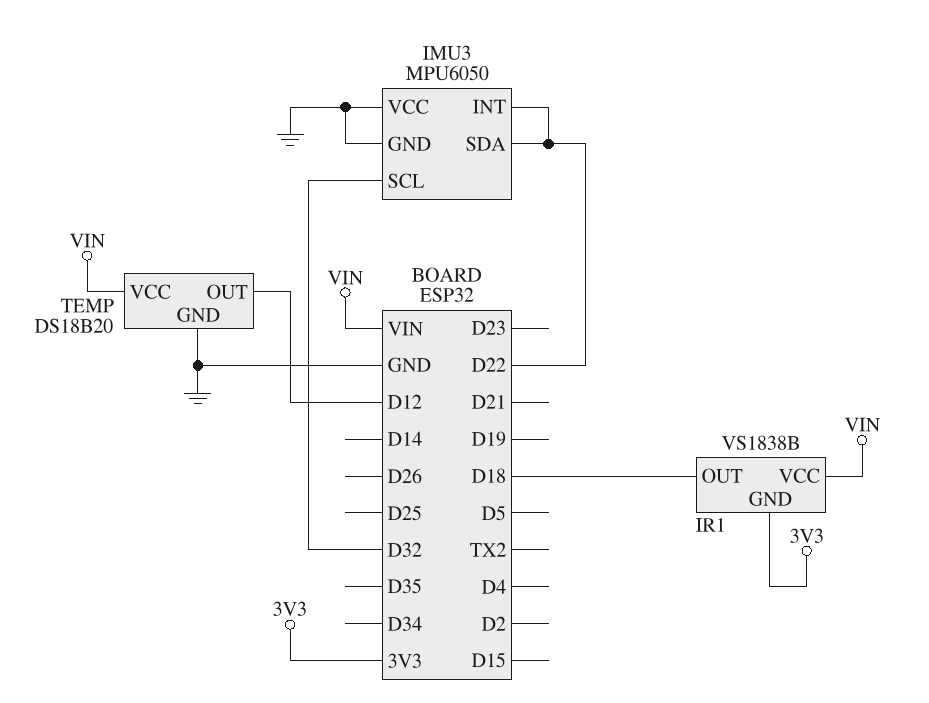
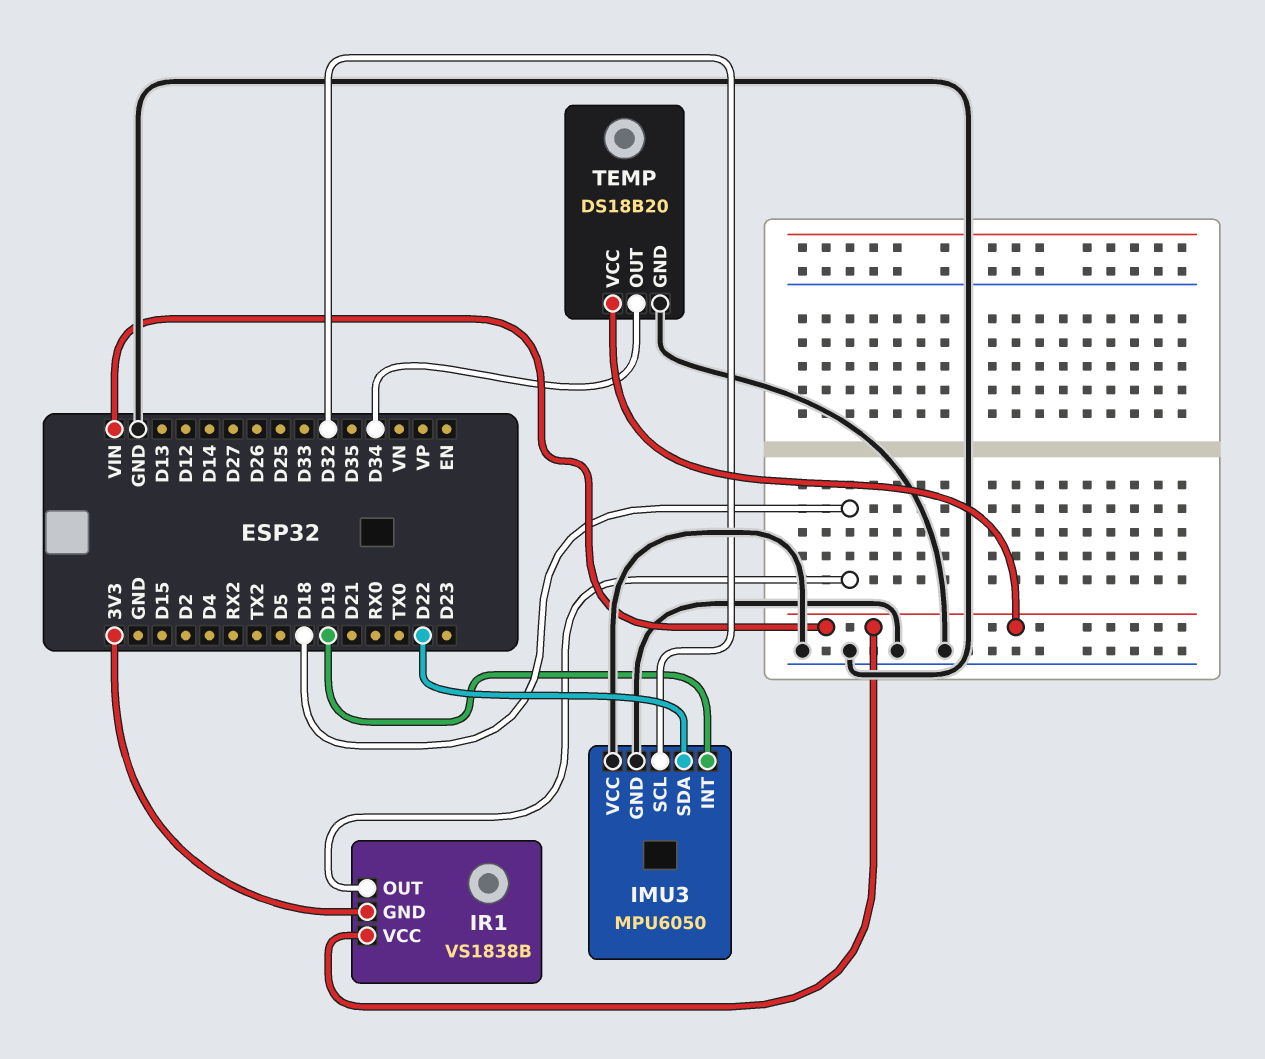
IMU3 pin INT: D22 -> D19
TEMP pin OUT: D12 -> D34

